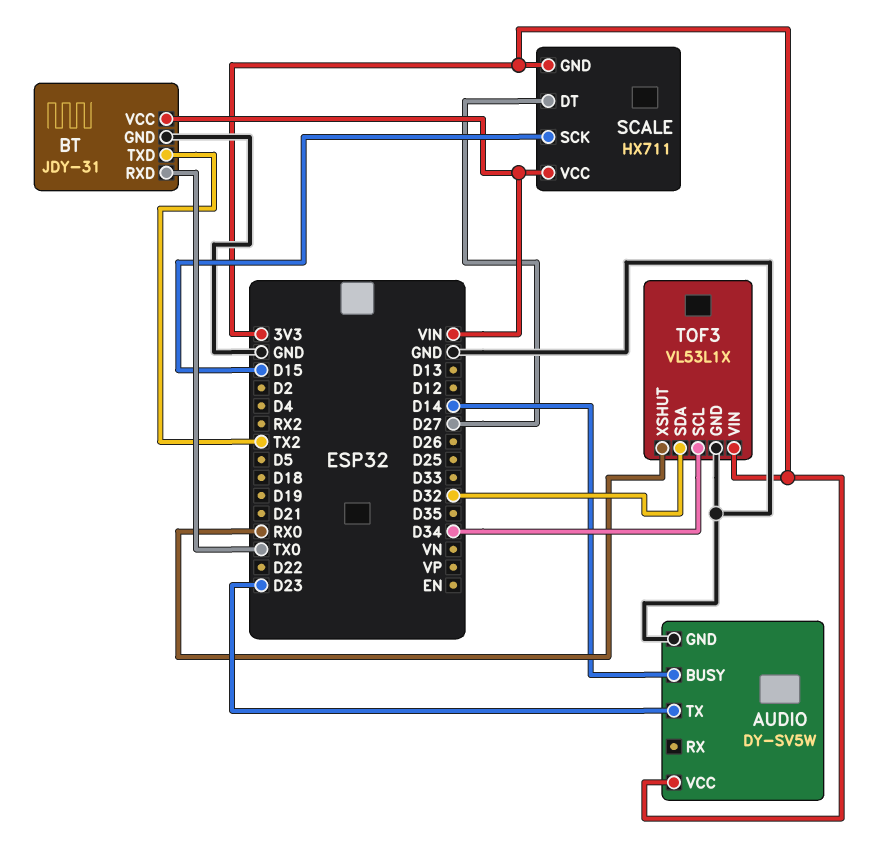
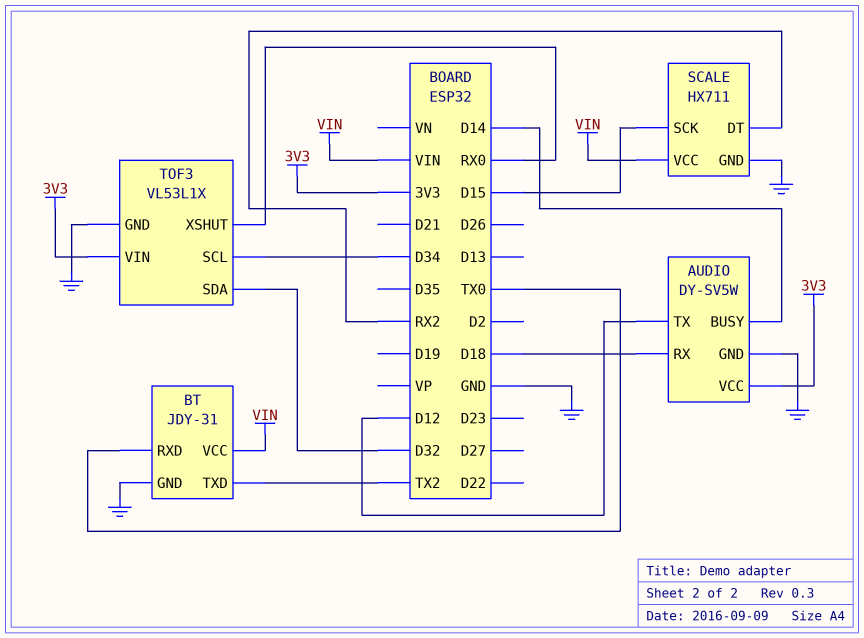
AUDIO pin RX: none -> D18
AUDIO pin TX: D23 -> D12
SCALE pin DT: D27 -> RX2
SCALE pin GND: 3V3 -> GND

